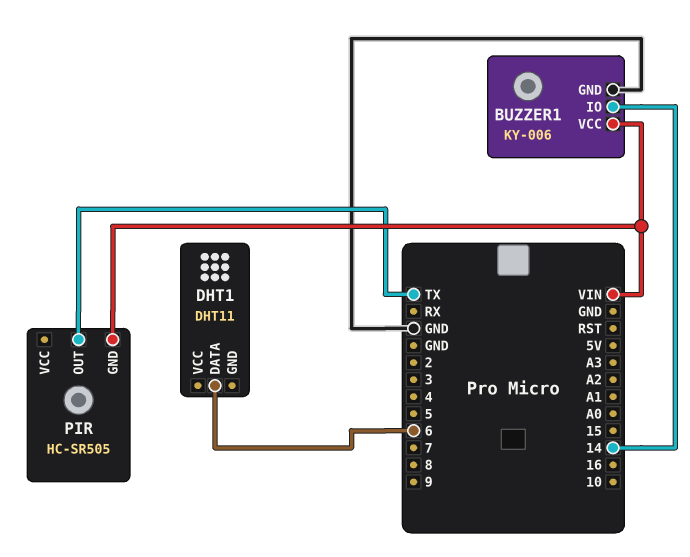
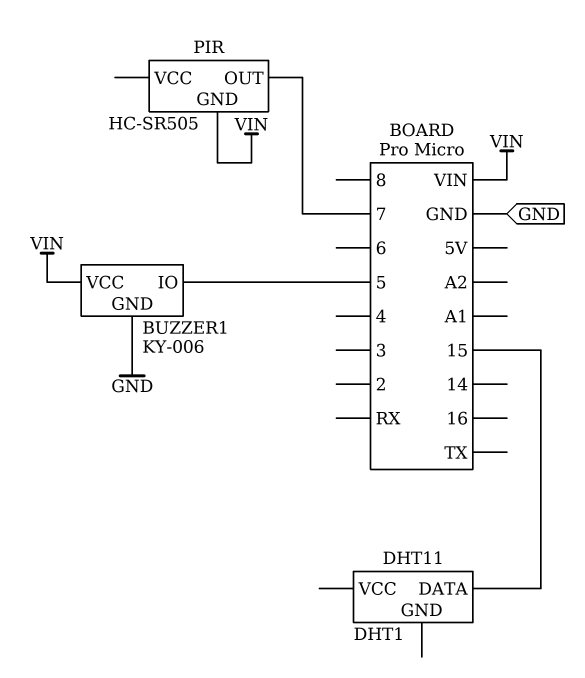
BUZZER1 pin IO: 14 -> 5
DHT1 pin DATA: 6 -> 15
PIR pin OUT: TX -> 7

